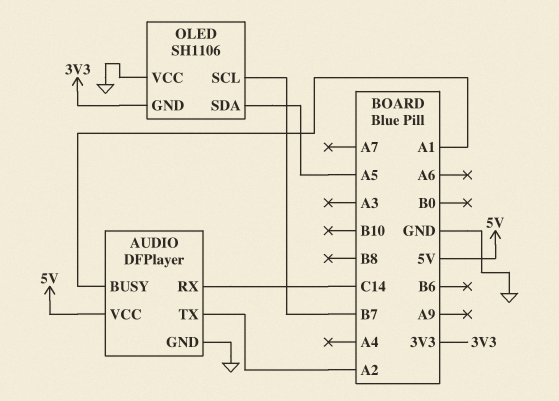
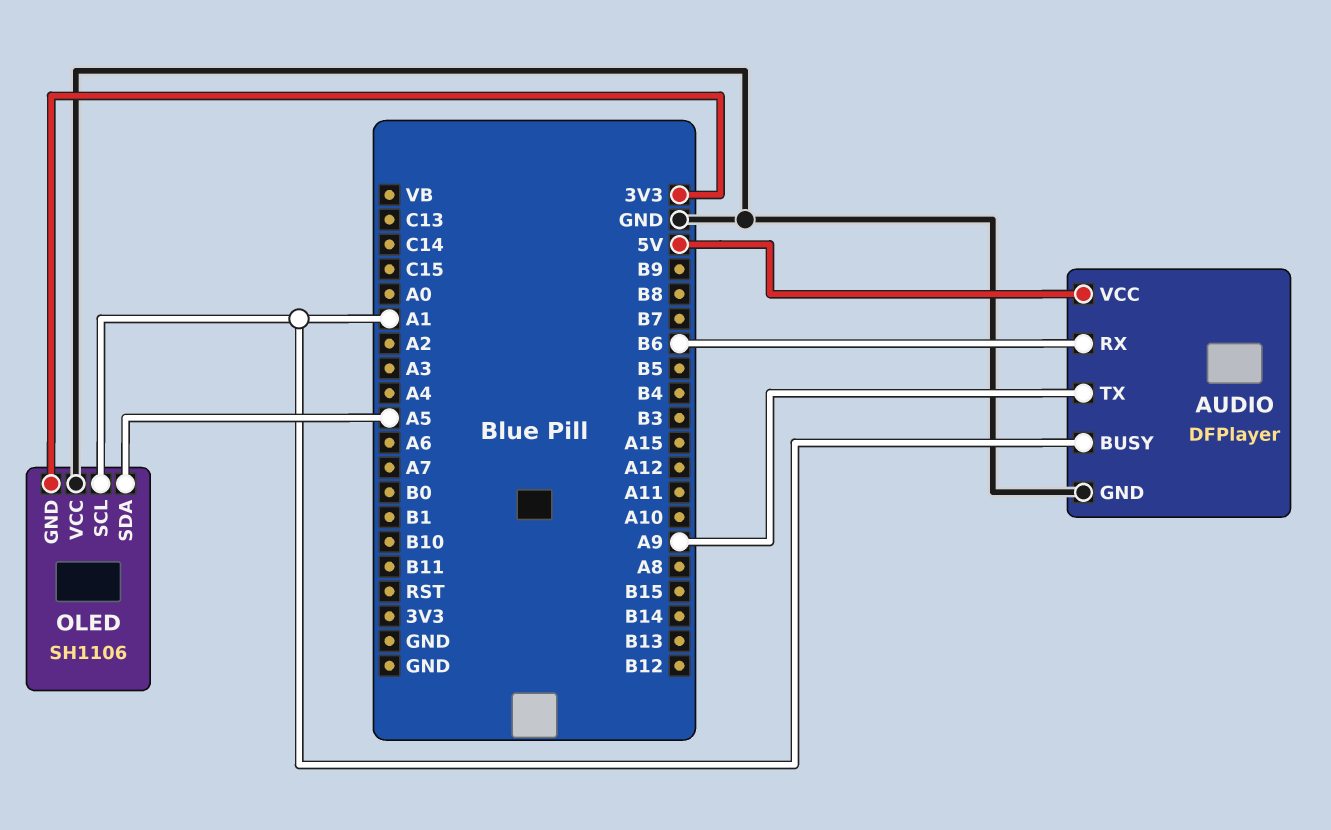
AUDIO pin RX: C14 -> B6
AUDIO pin TX: A2 -> A9
OLED pin SCL: B7 -> A1

